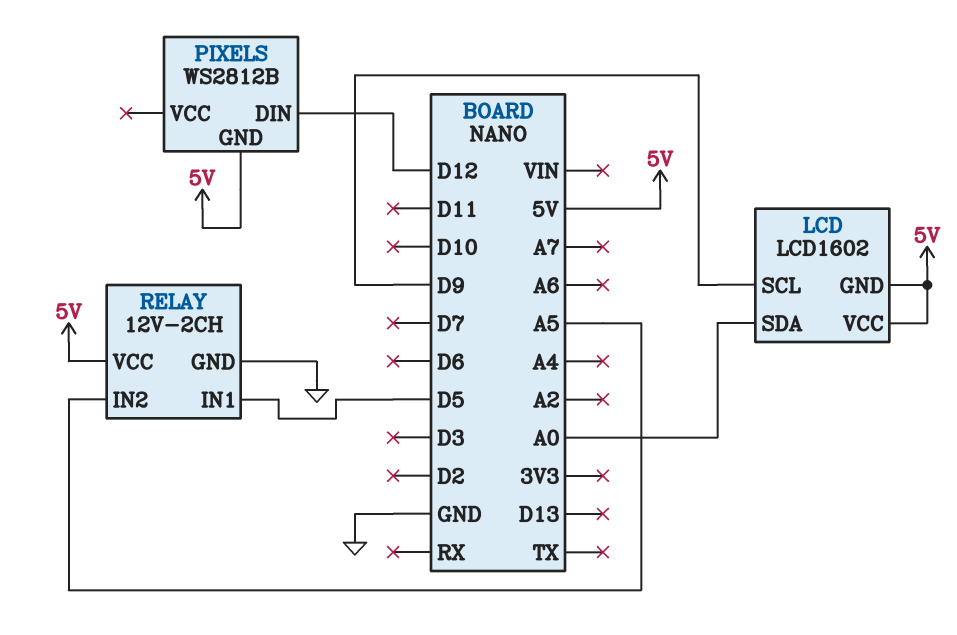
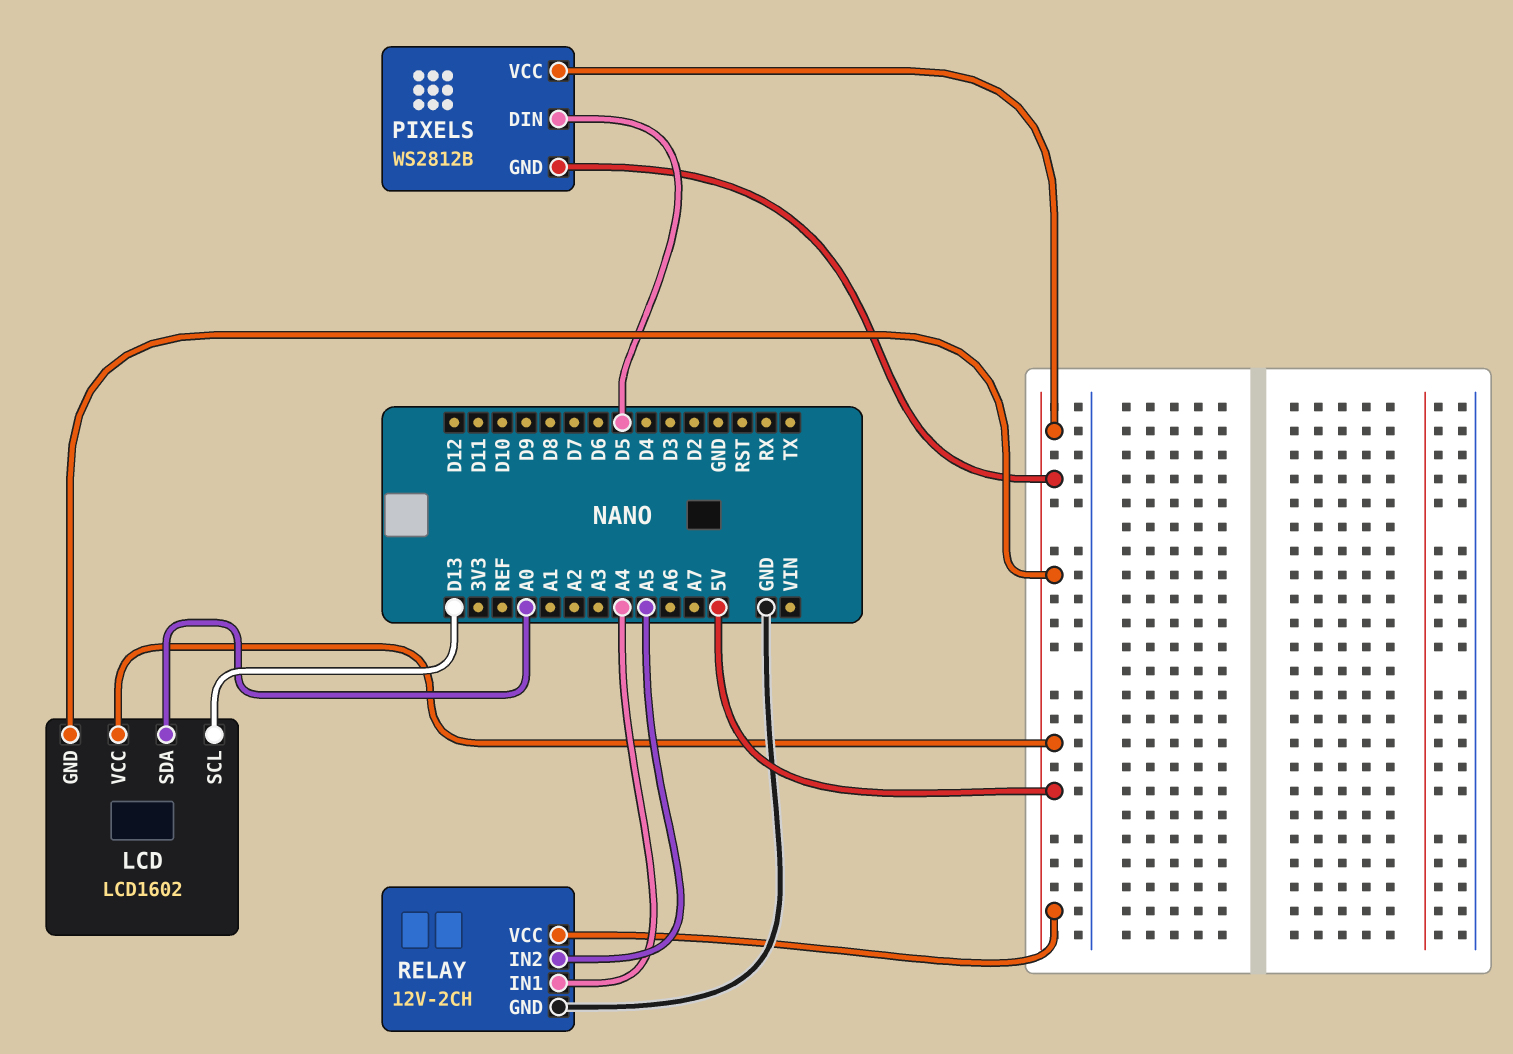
LCD pin SCL: D9 -> D13
PIXELS pin DIN: D12 -> D5
PIXELS pin VCC: none -> 5V
RELAY pin IN1: D5 -> A4

